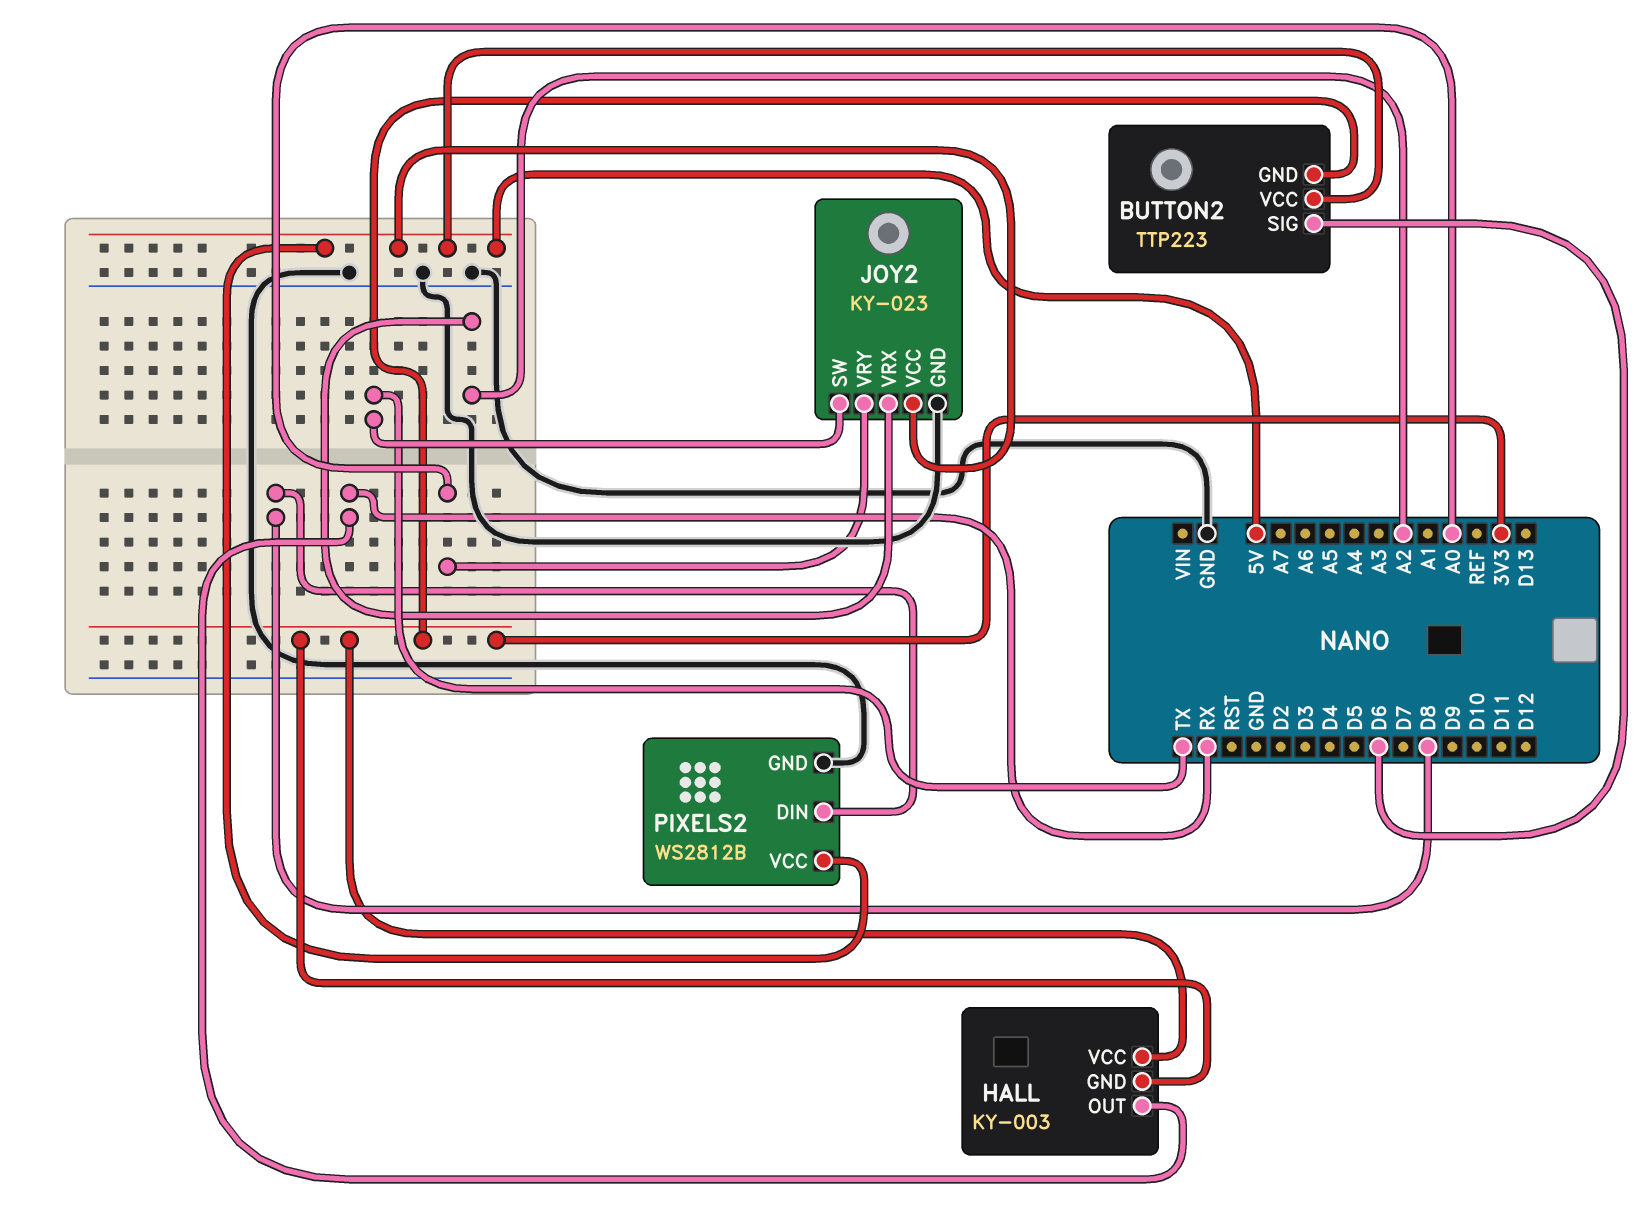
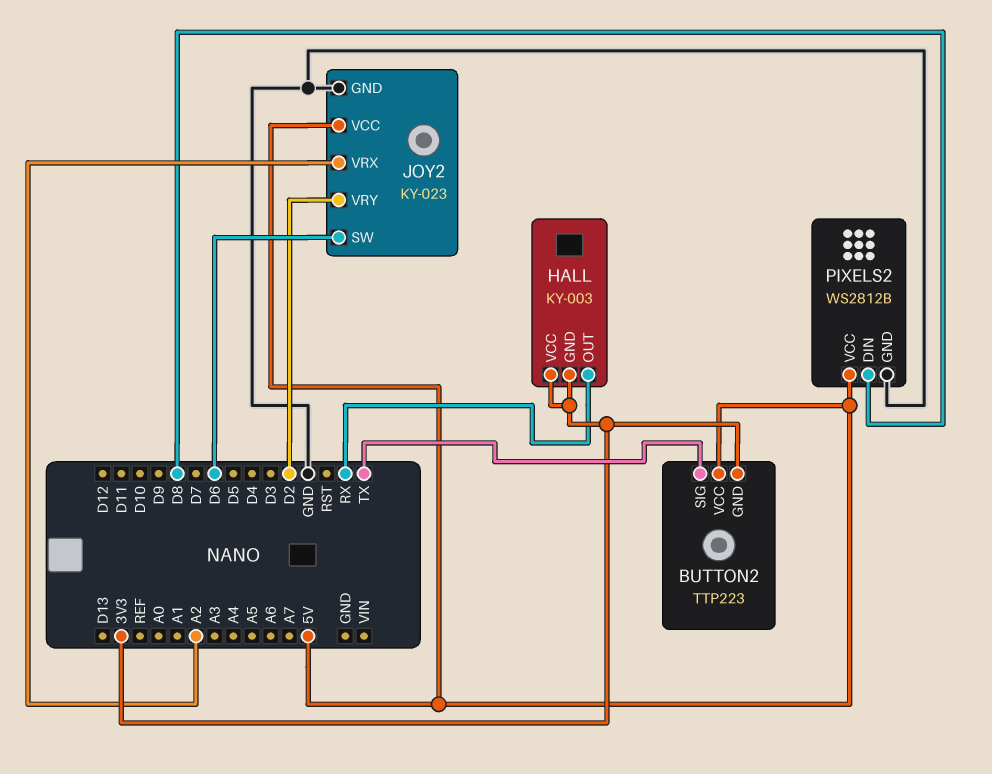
BUTTON2 pin SIG: D6 -> TX
JOY2 pin SW: TX -> D6
JOY2 pin VRY: A0 -> D2

